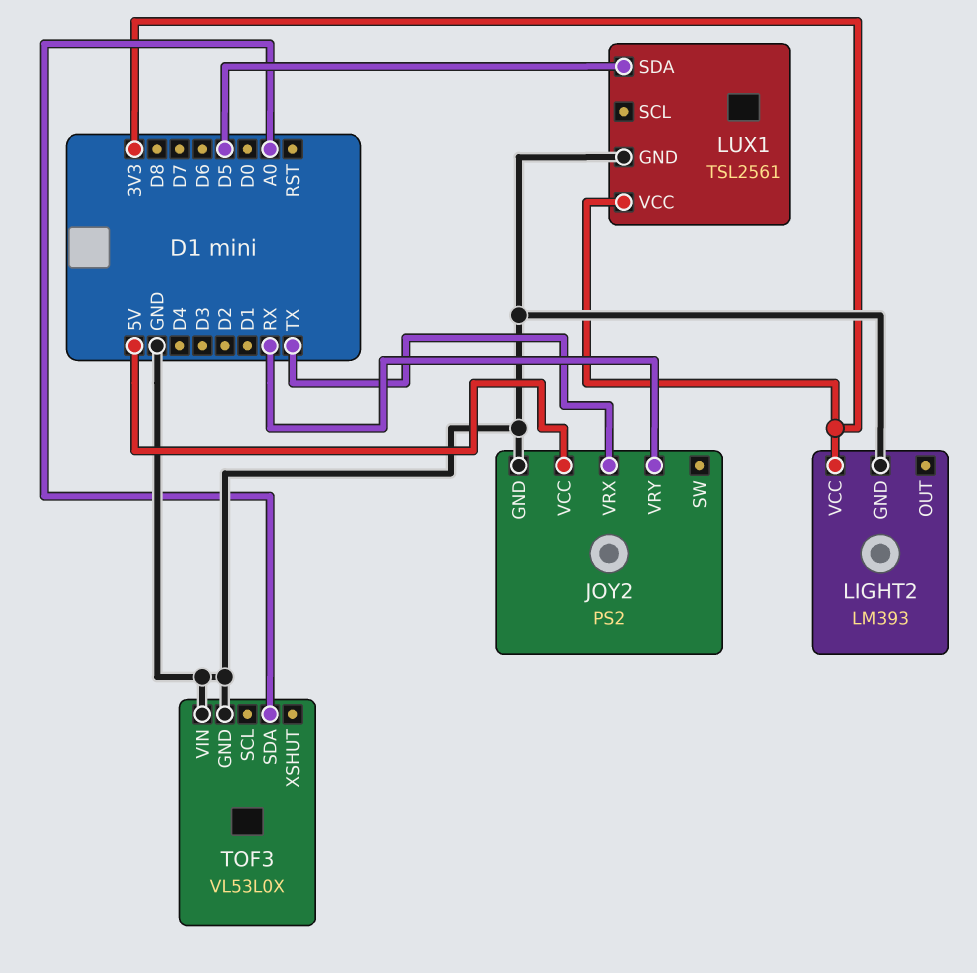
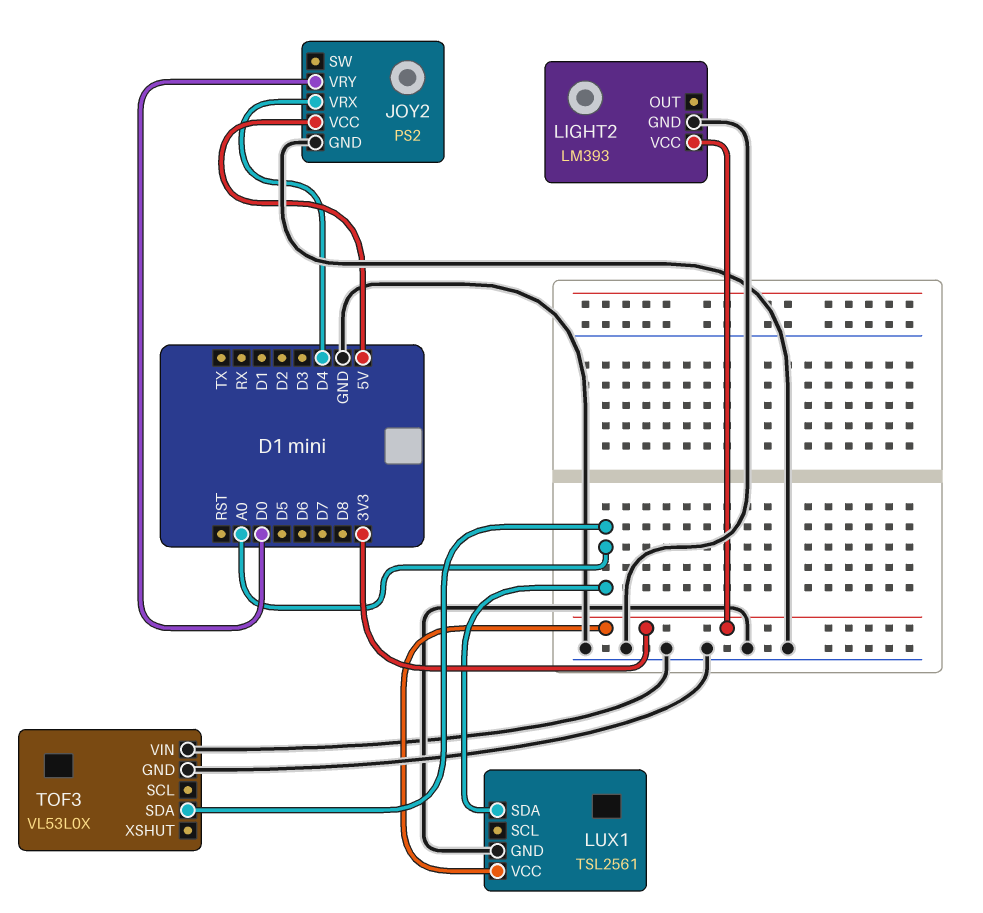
JOY2 pin VRX: TX -> D4
JOY2 pin VRY: RX -> D0
LUX1 pin SDA: D5 -> A0

